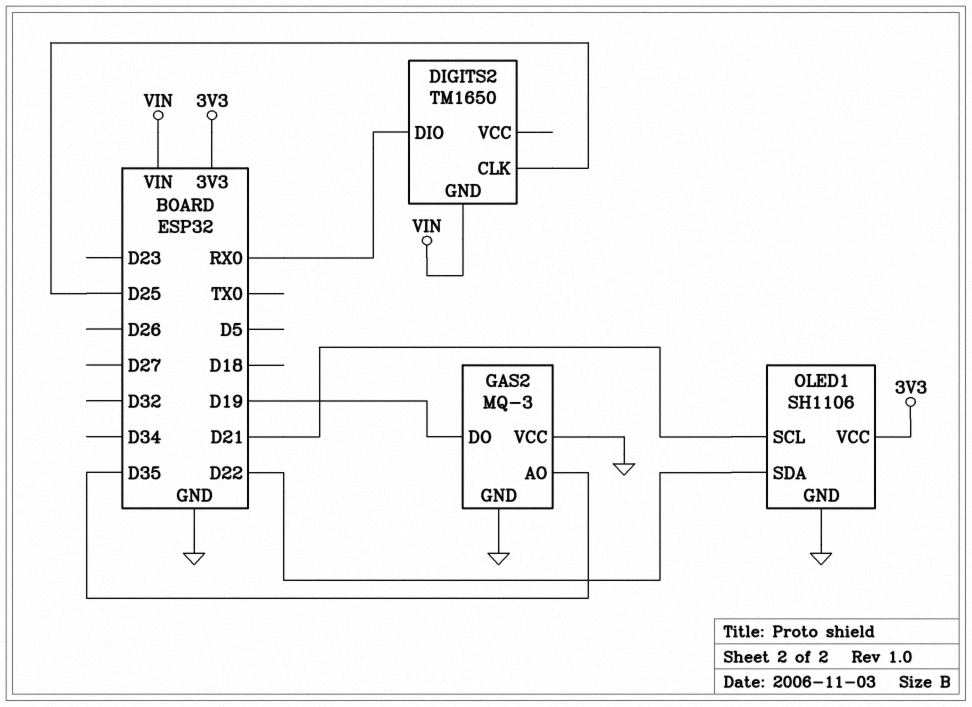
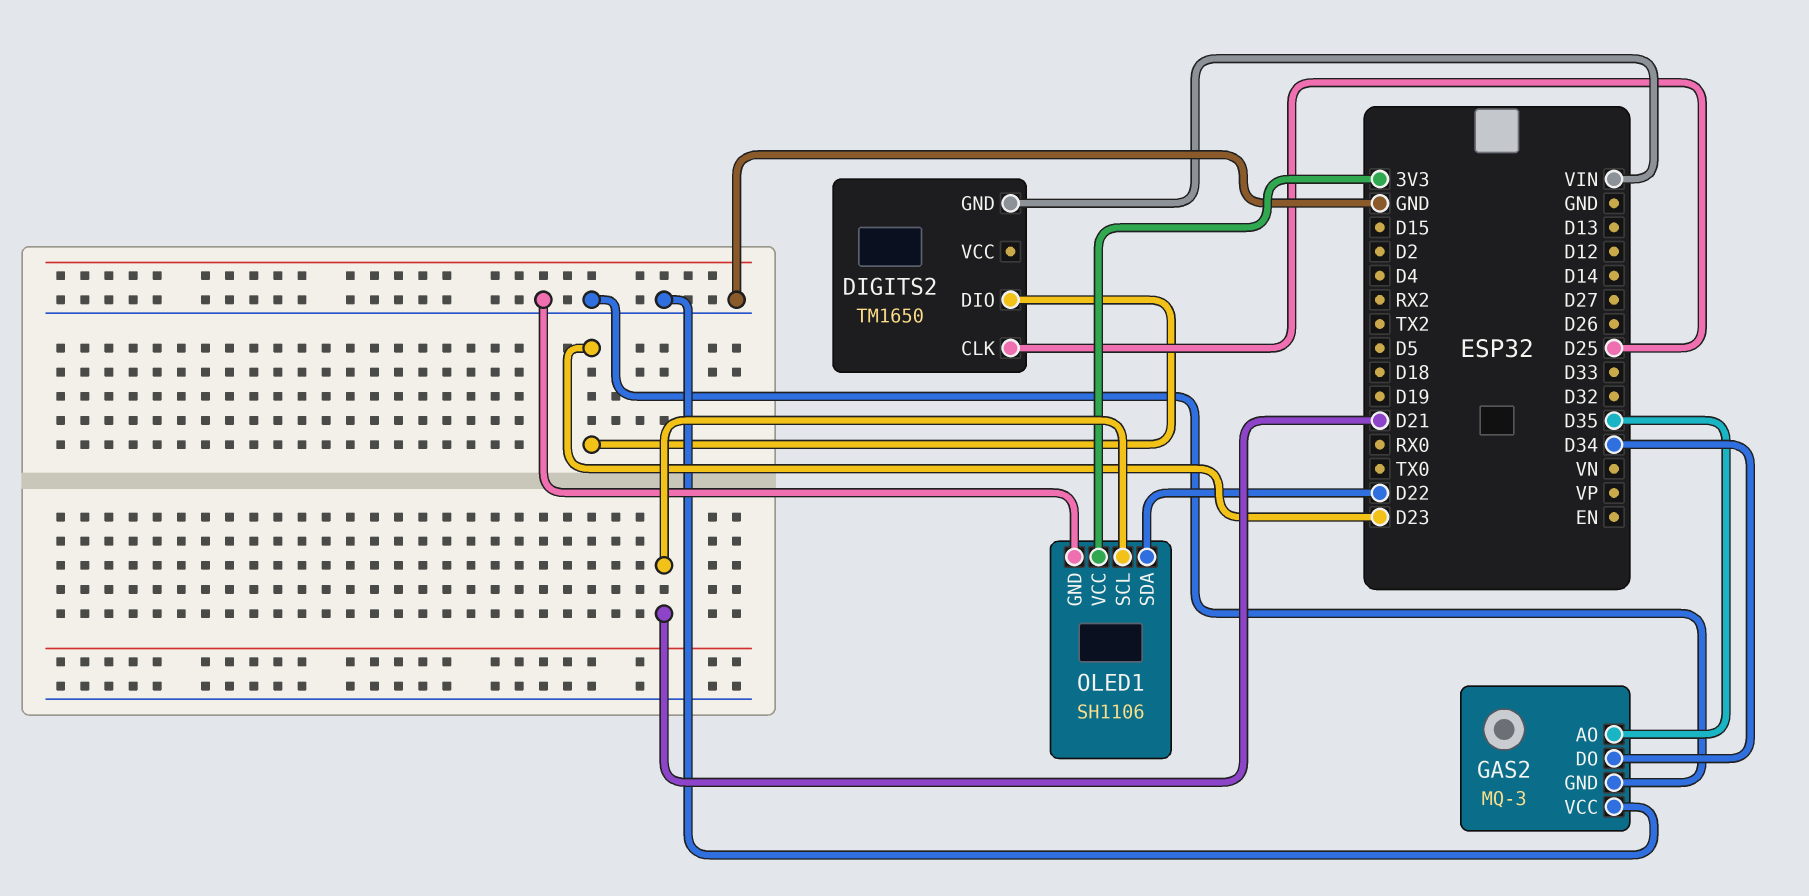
DIGITS2 pin DIO: RX0 -> D23
GAS2 pin DO: D19 -> D34

